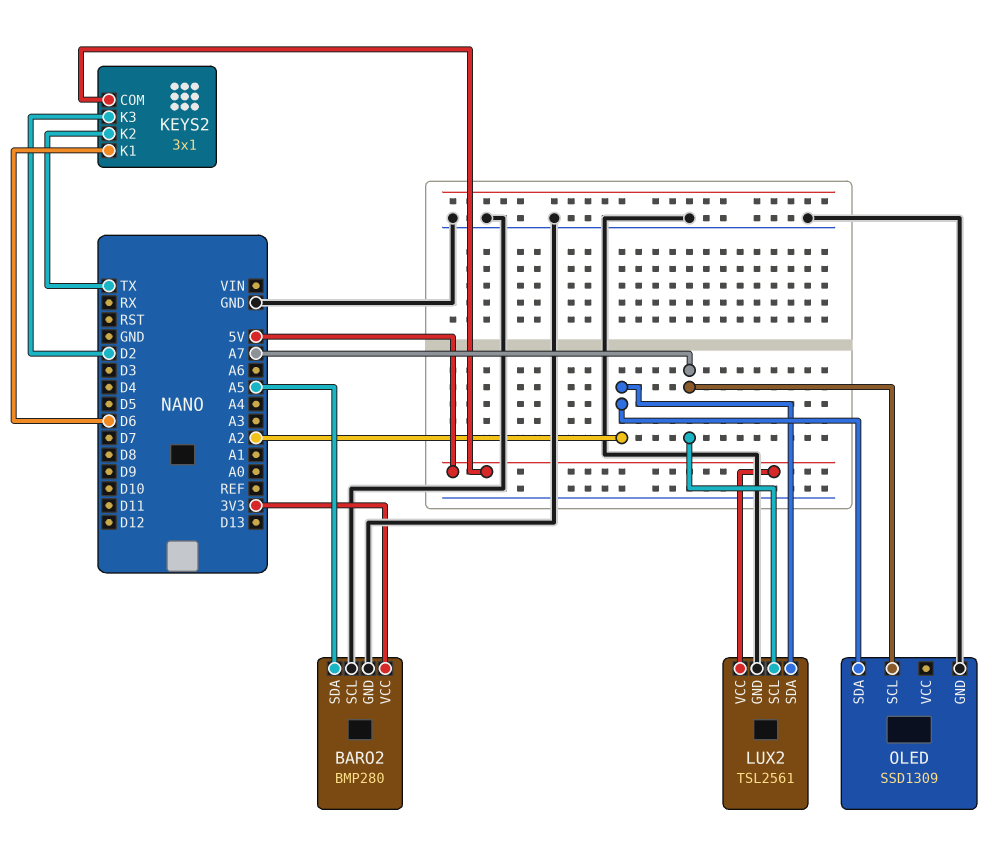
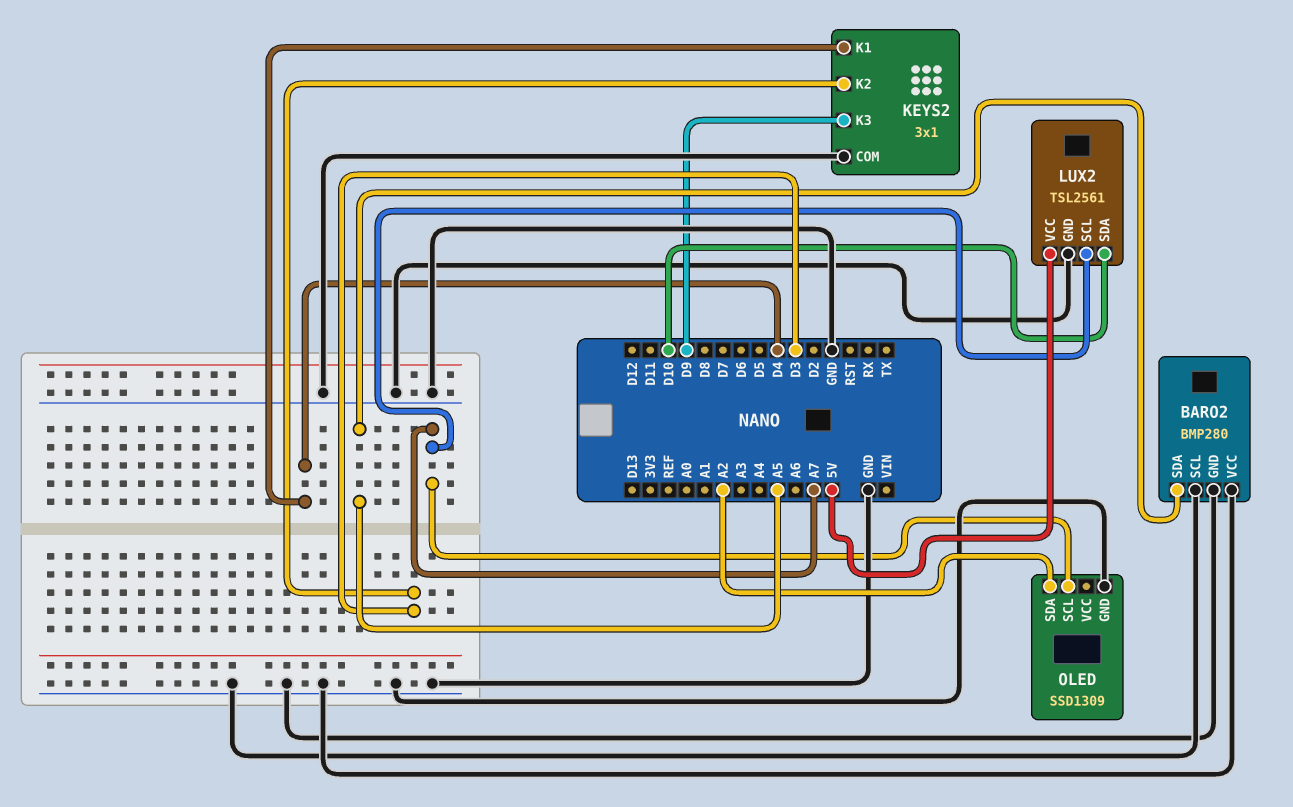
BARO2 pin VCC: 3V3 -> GND
KEYS2 pin COM: 5V -> GND
KEYS2 pin K1: D6 -> D4
KEYS2 pin K2: TX -> D3
KEYS2 pin K3: D2 -> D9
LUX2 pin SDA: A2 -> D10

